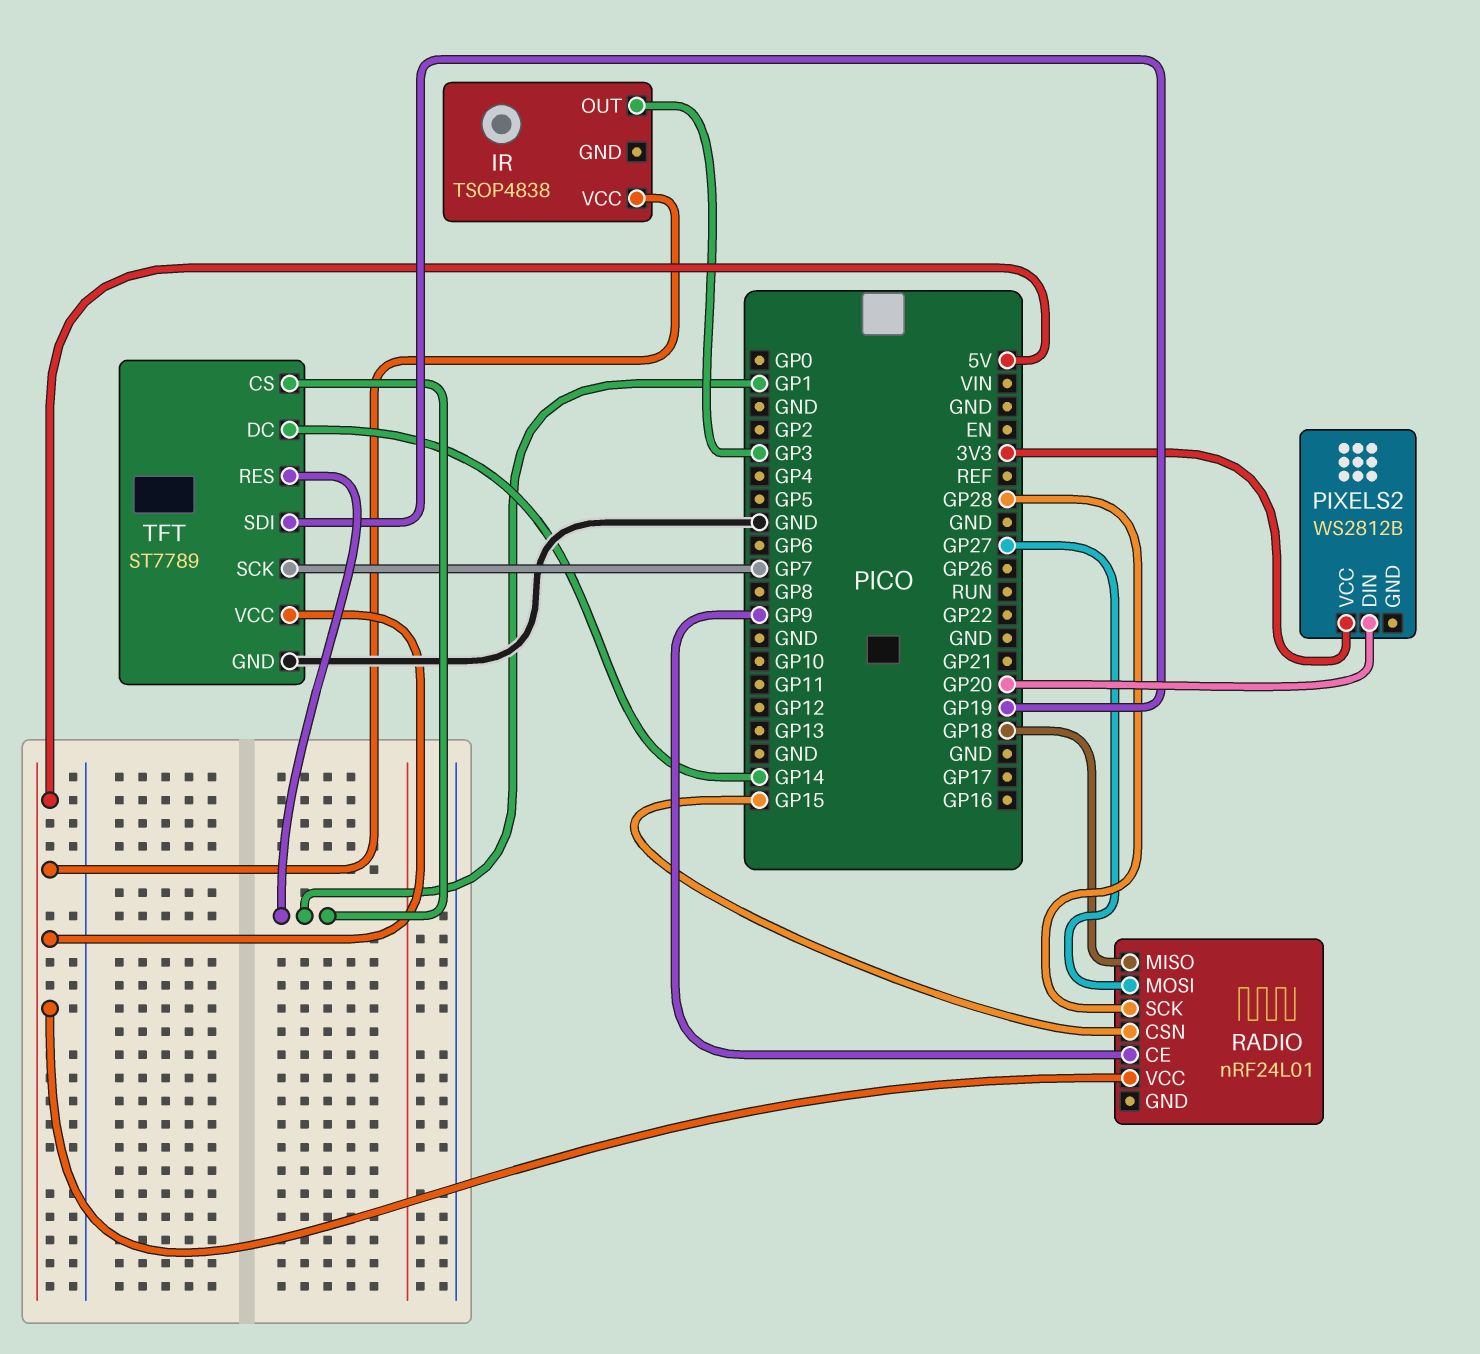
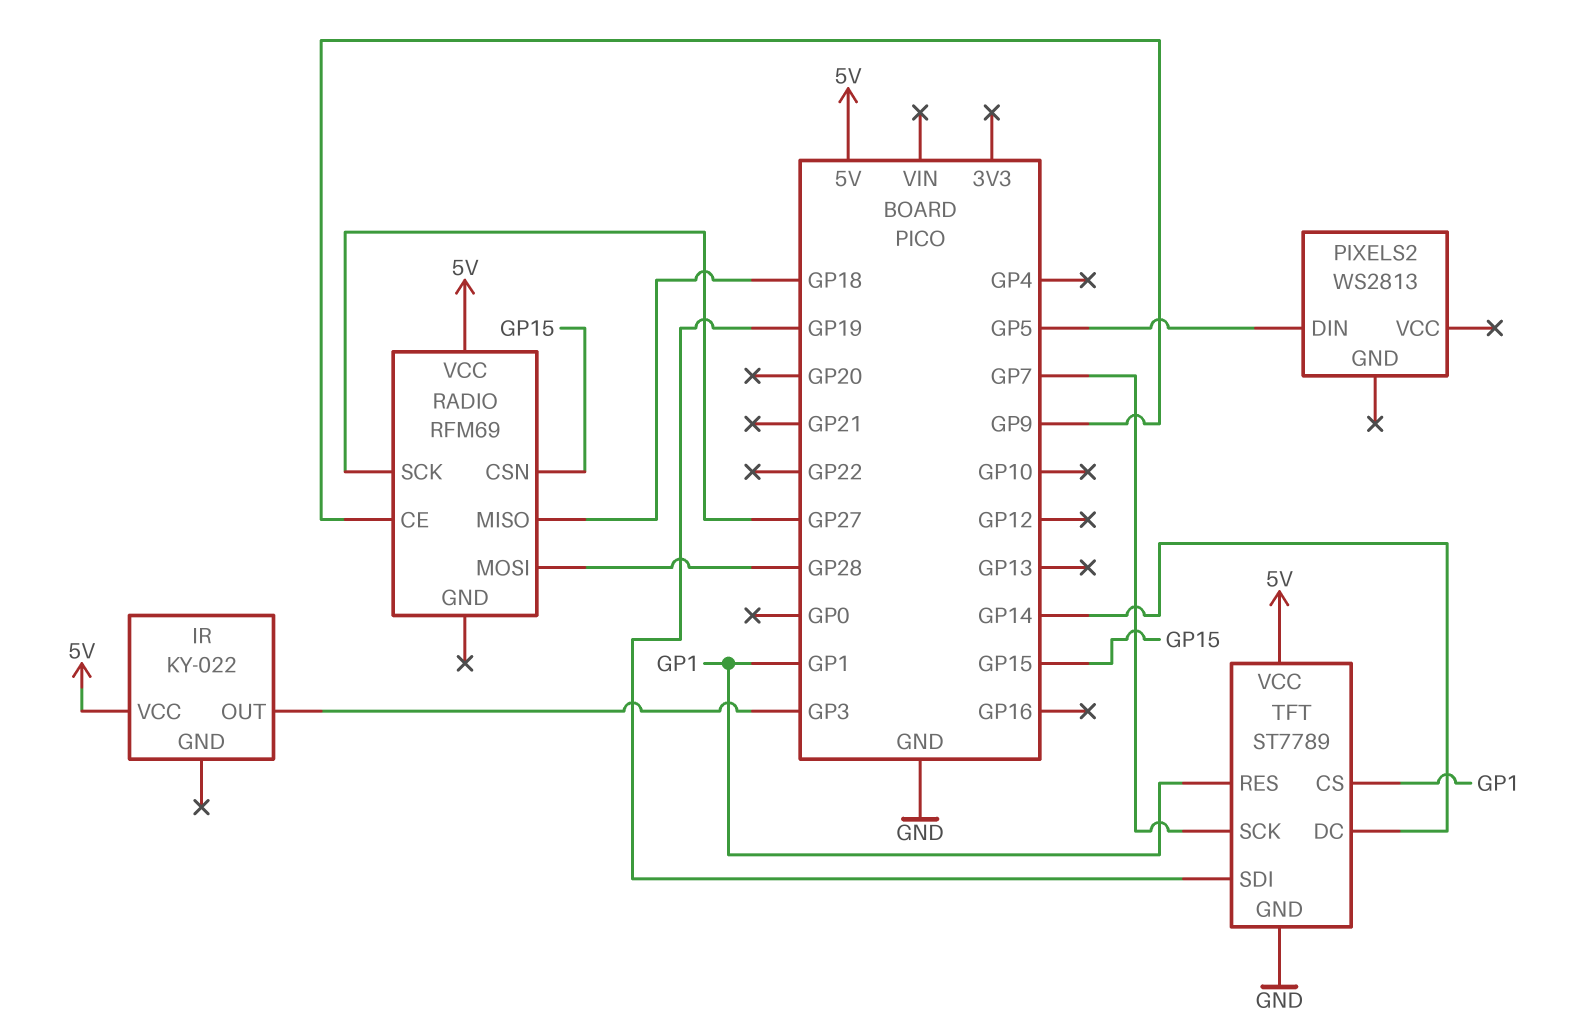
IR: TSOP4838 -> KY-022
PIXELS2: WS2812B -> WS2813
PIXELS2 pin DIN: GP20 -> GP5
PIXELS2 pin VCC: 3V3 -> none
RADIO: nRF24L01 -> RFM69
RADIO pin MOSI: GP27 -> GP28
RADIO pin SCK: GP28 -> GP27

